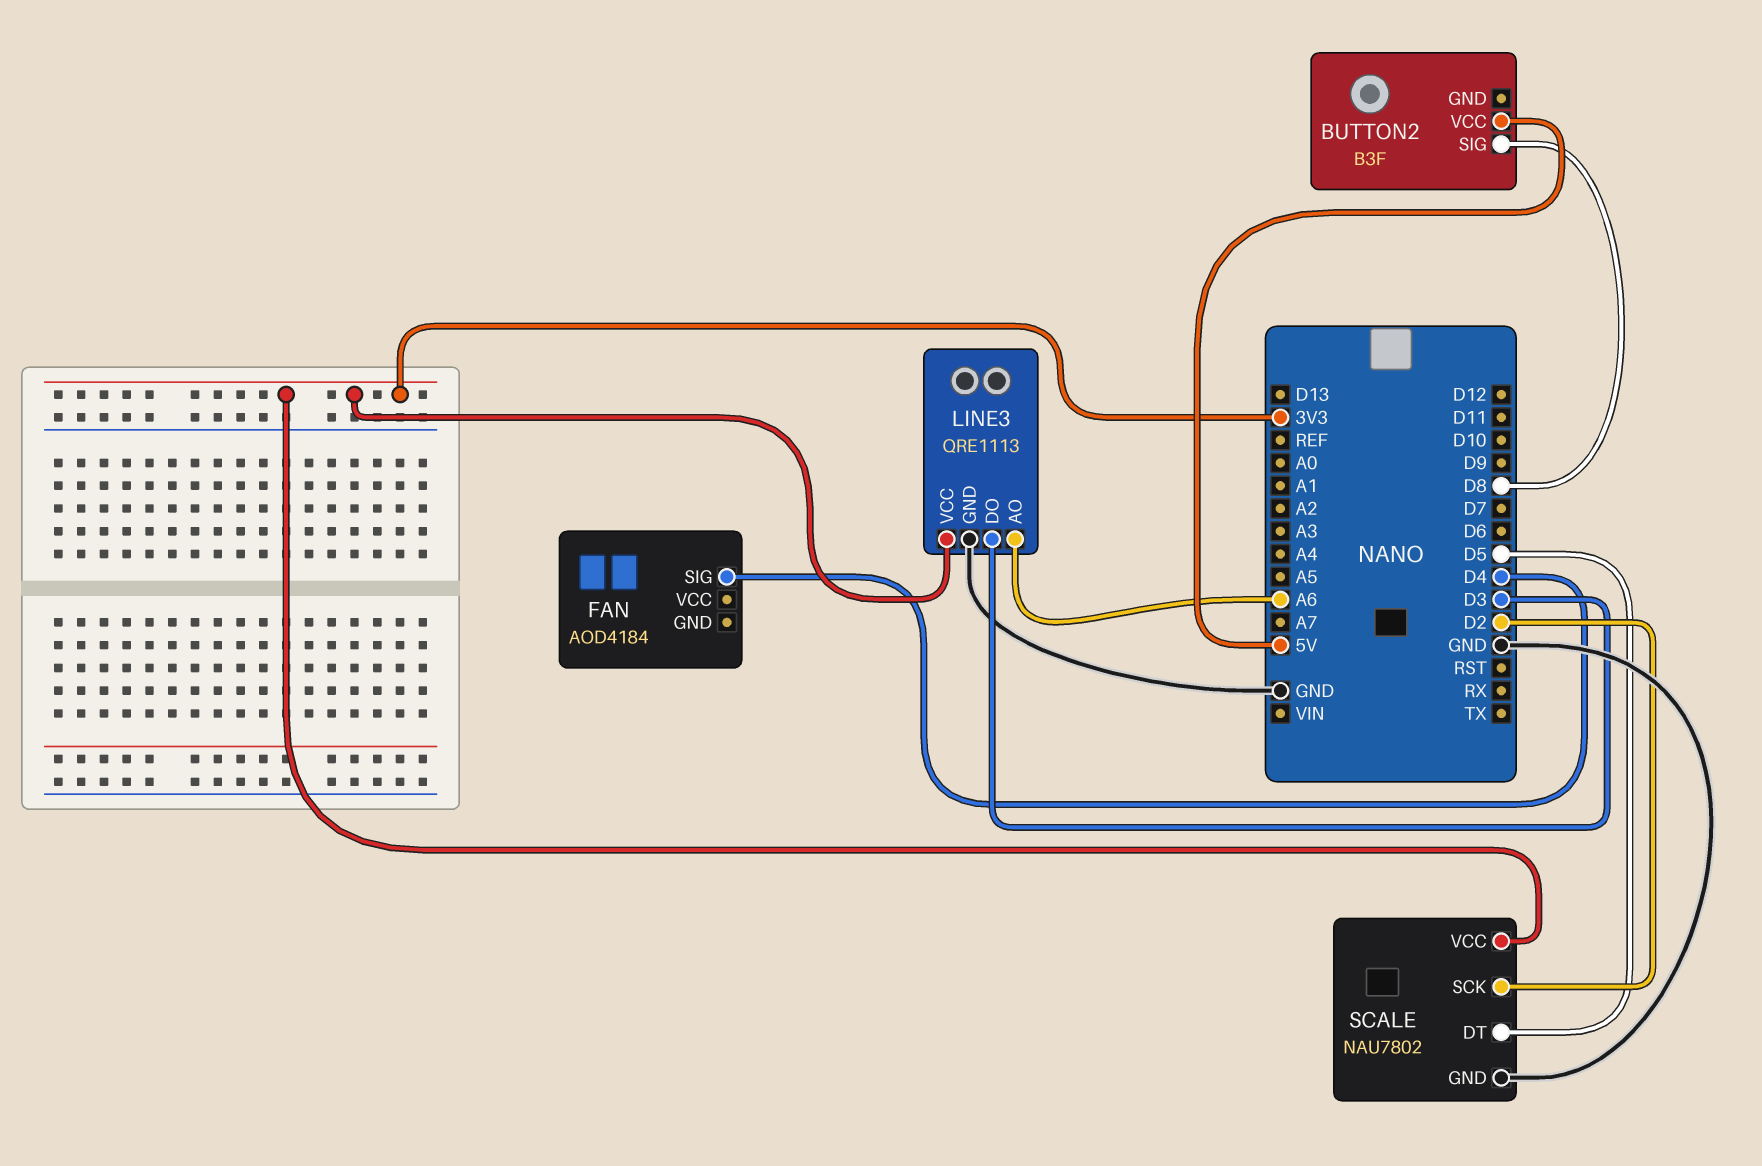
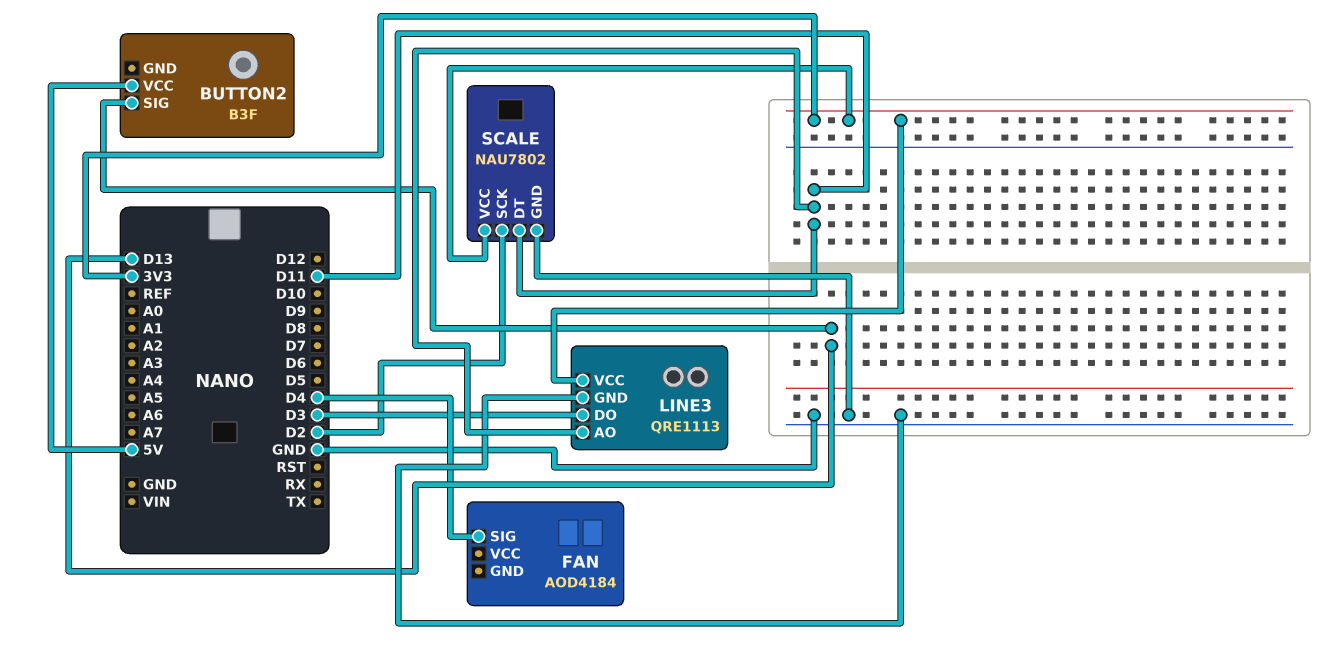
BUTTON2 pin SIG: D8 -> D13
LINE3 pin AO: A6 -> D11
SCALE pin DT: D5 -> D11

